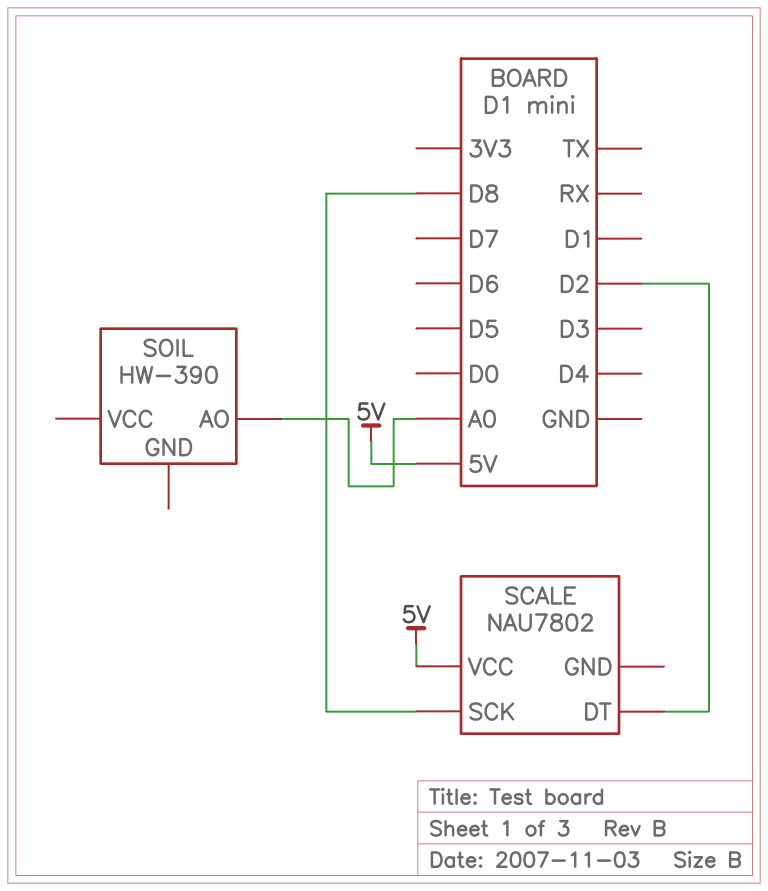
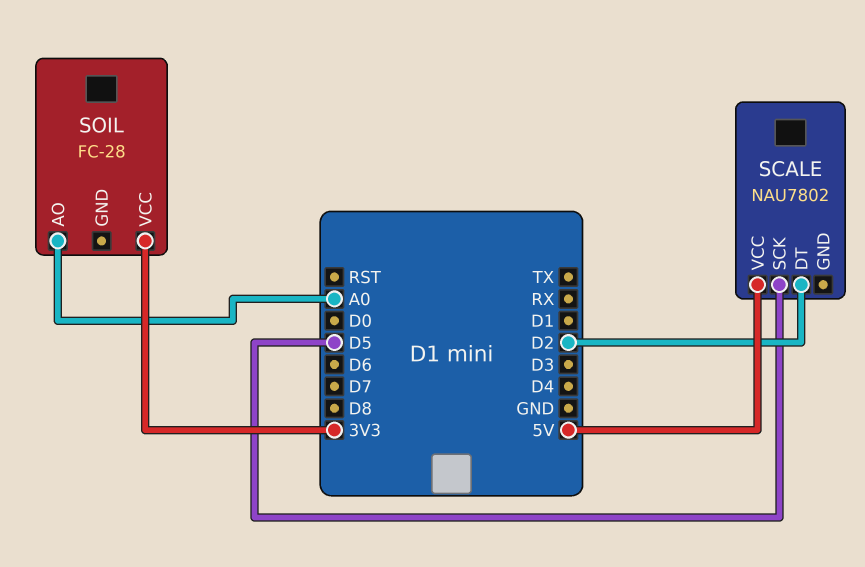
SCALE pin SCK: D8 -> D5
SOIL: HW-390 -> FC-28
SOIL pin VCC: none -> 3V3

